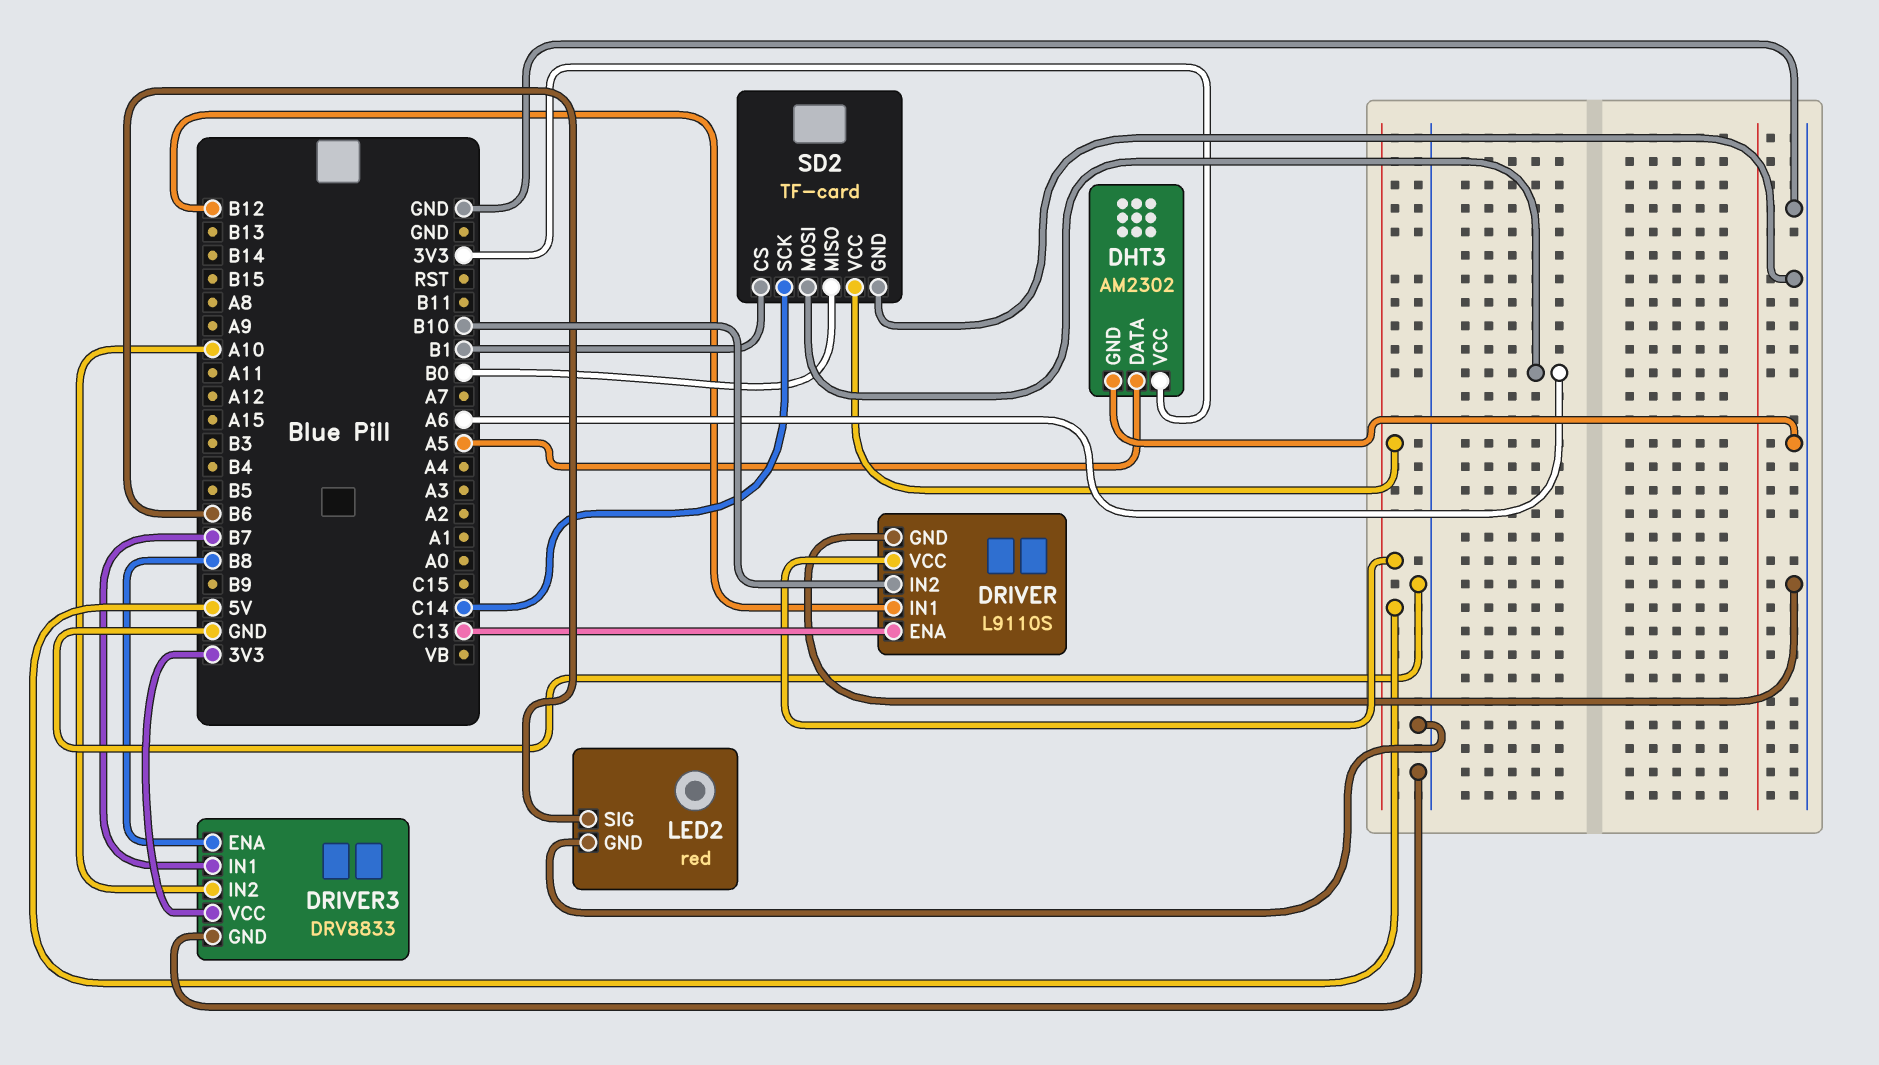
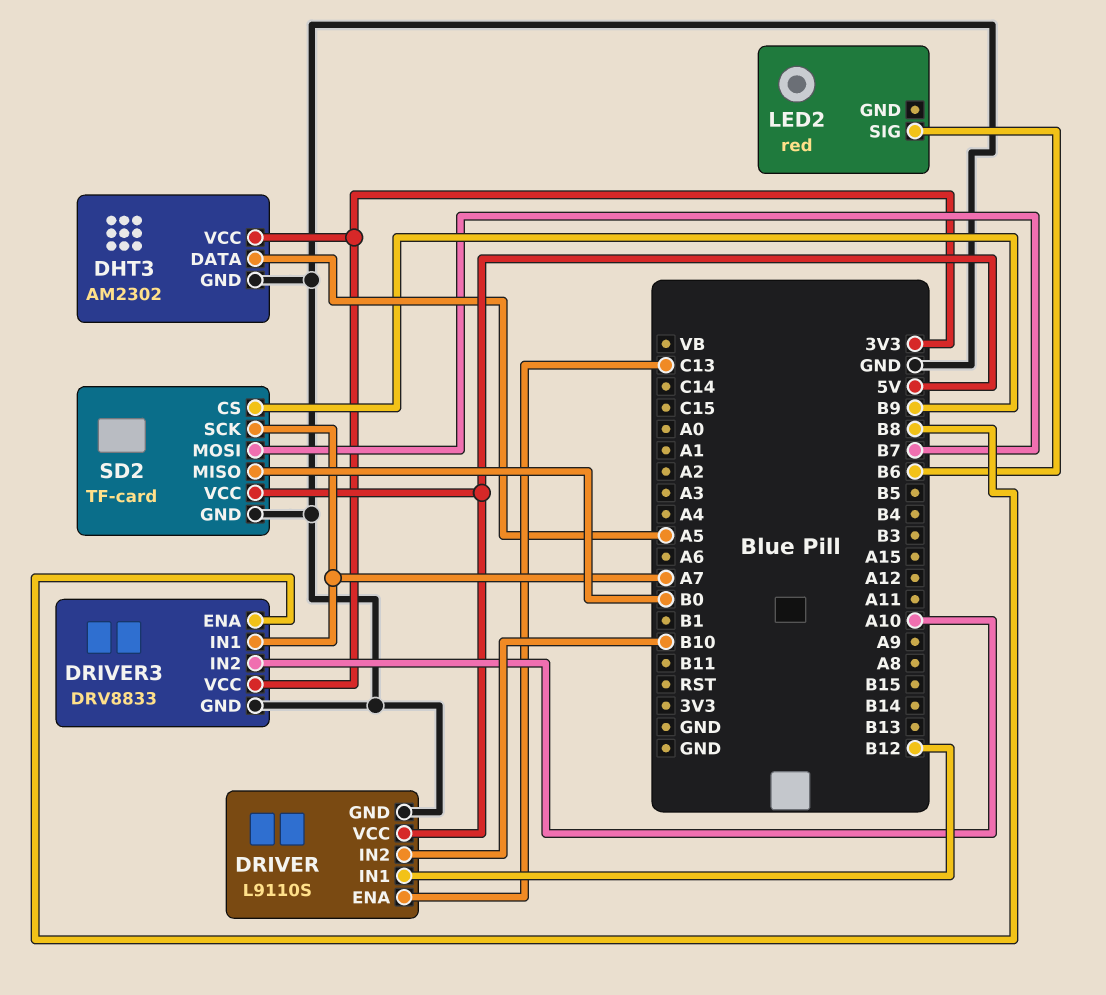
DRIVER3 pin IN1: B7 -> A7
LED2 pin GND: GND -> none
SD2 pin CS: B1 -> B9
SD2 pin MOSI: A6 -> B7
SD2 pin SCK: C14 -> A7

